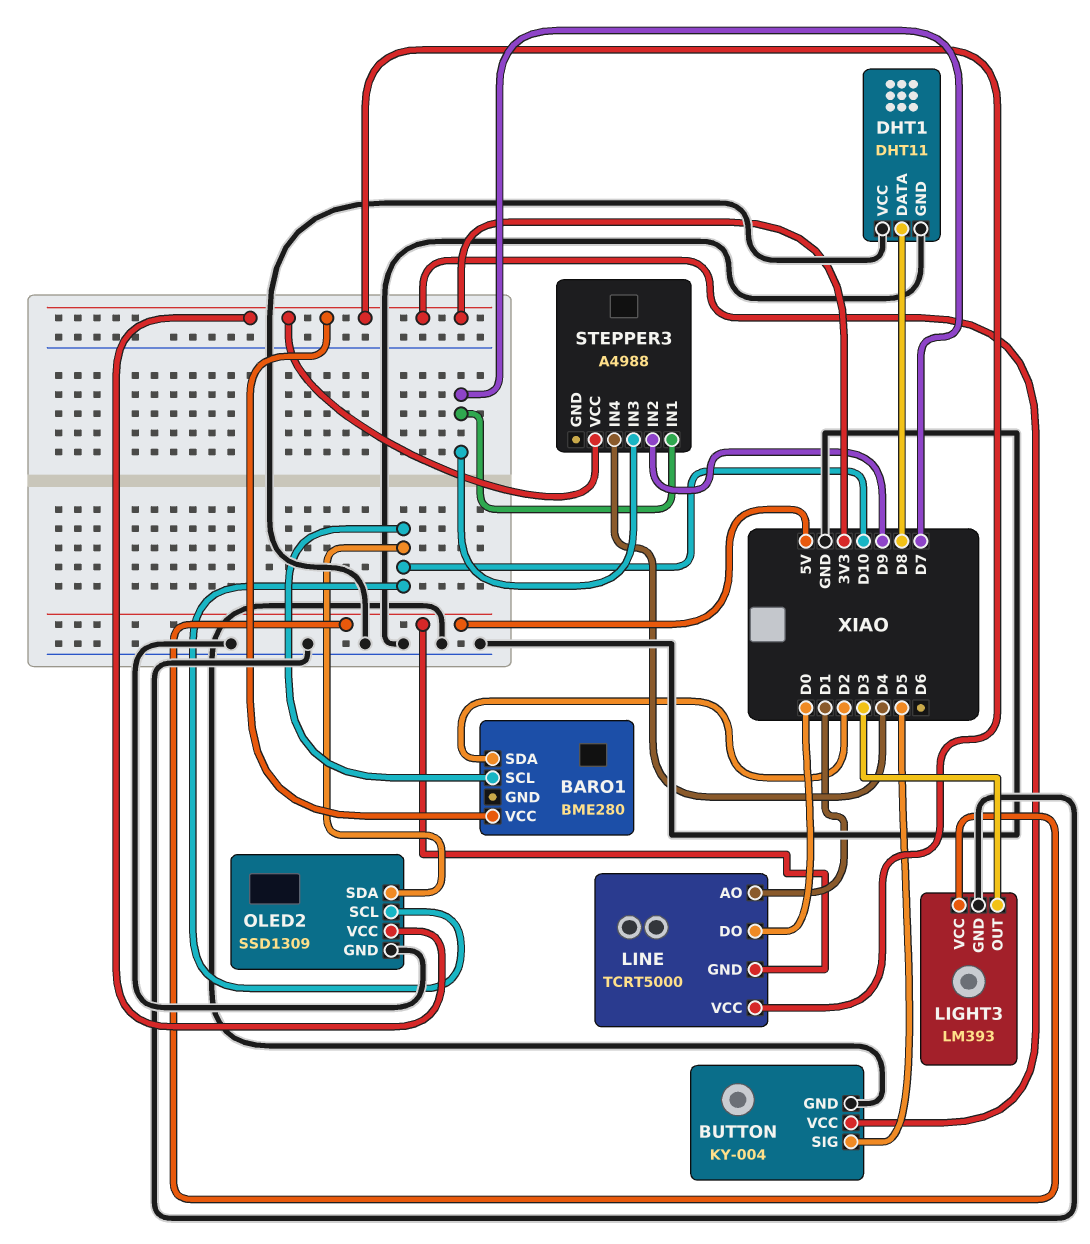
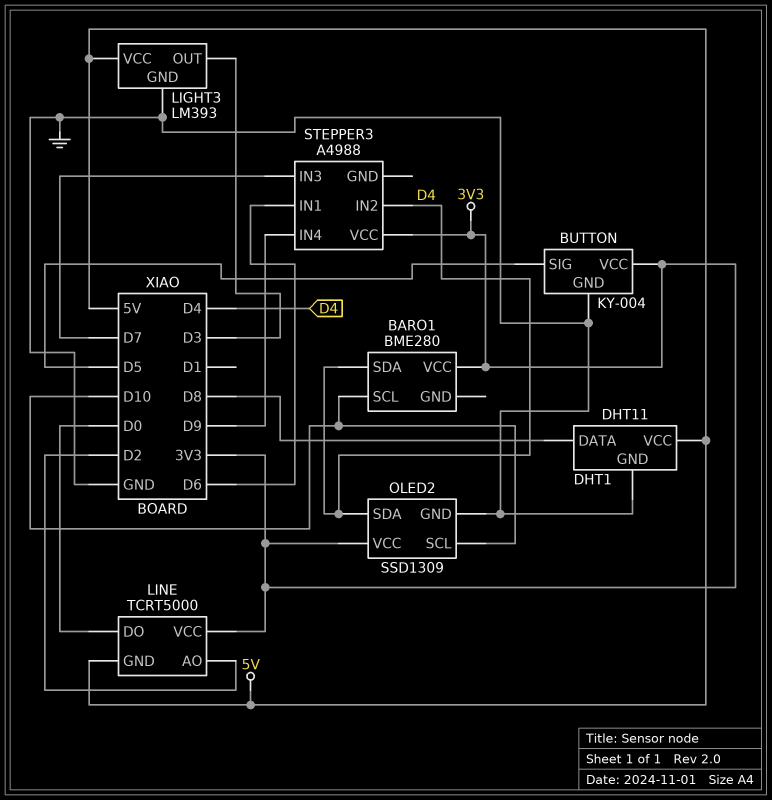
BARO1 pin SDA: D2 -> D4
DHT1 pin VCC: GND -> 5V
LINE pin AO: D1 -> D2
OLED2 pin SDA: D10 -> D4
STEPPER3 pin IN1: D7 -> D6
STEPPER3 pin IN2: D9 -> D4
STEPPER3 pin IN4: D4 -> D9

